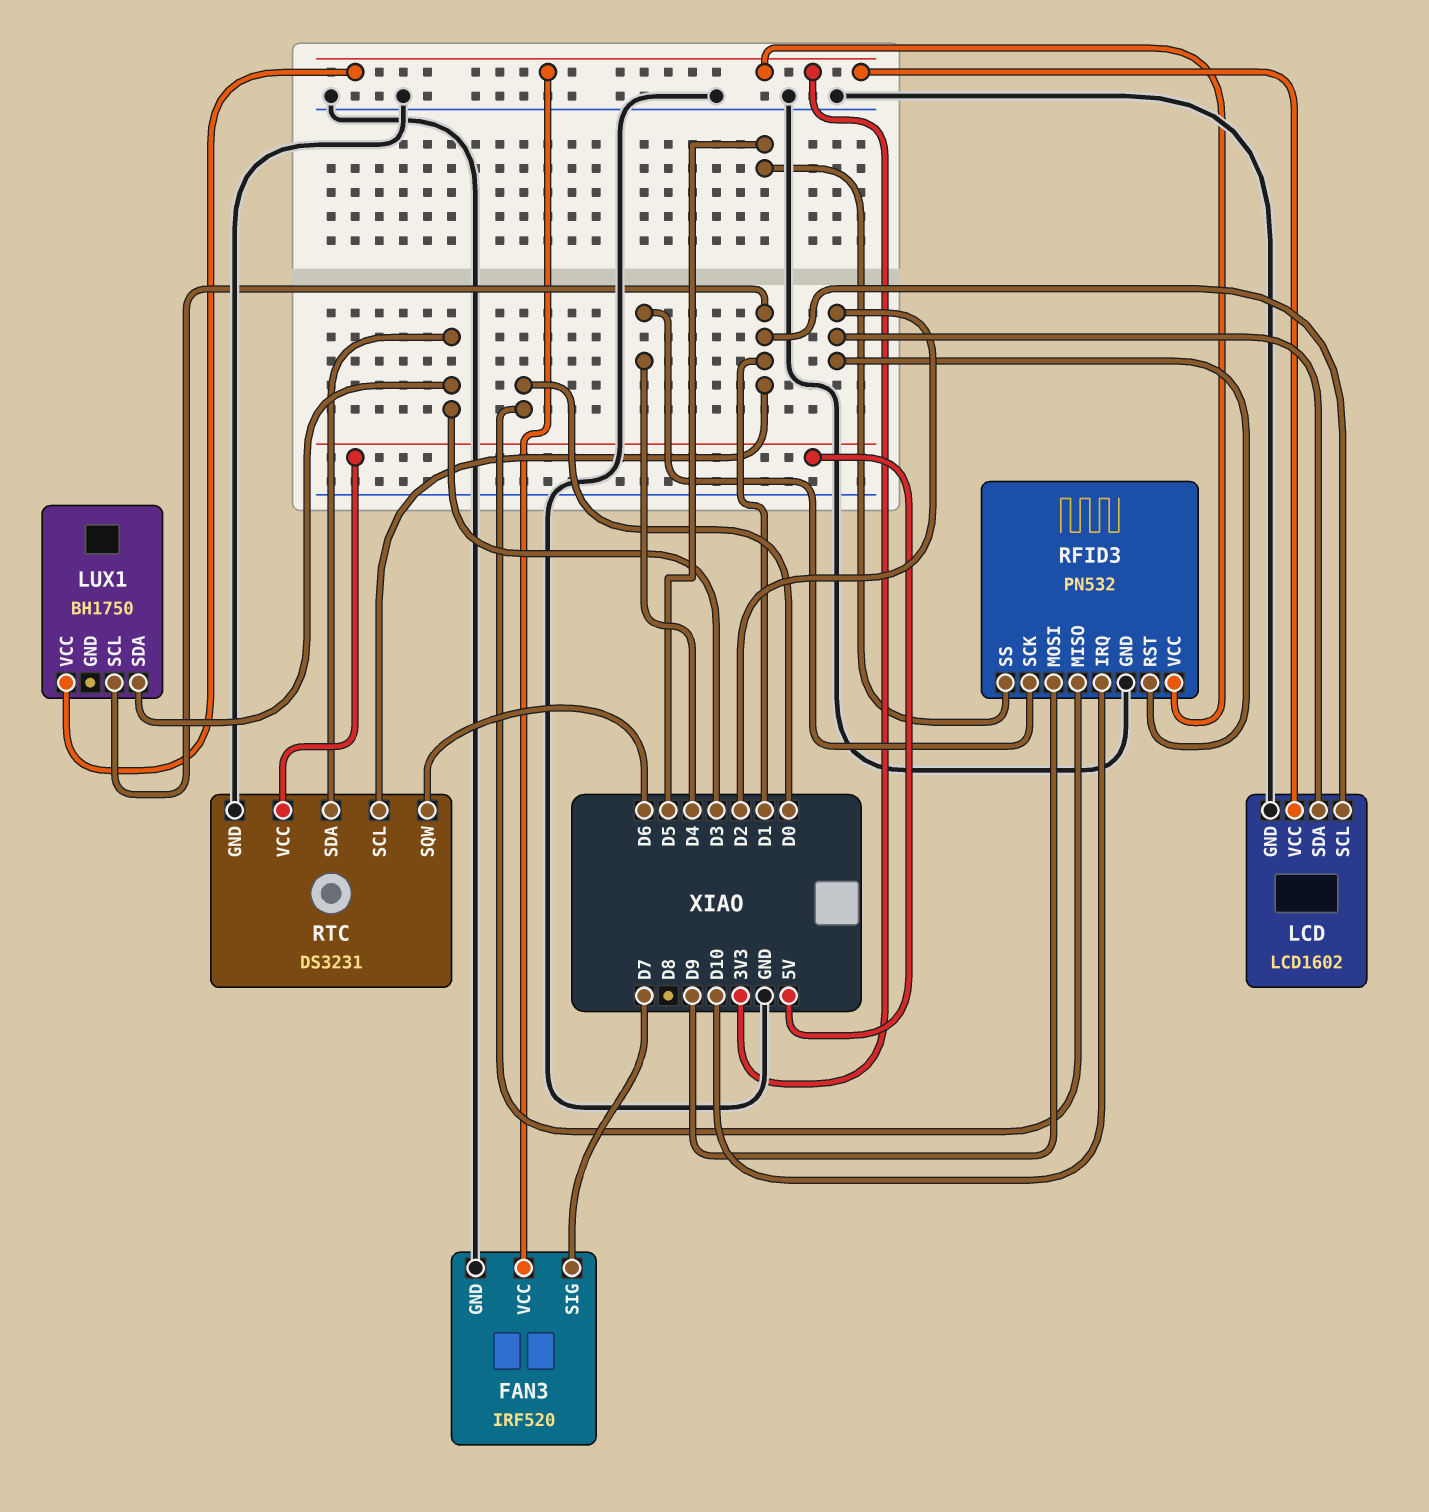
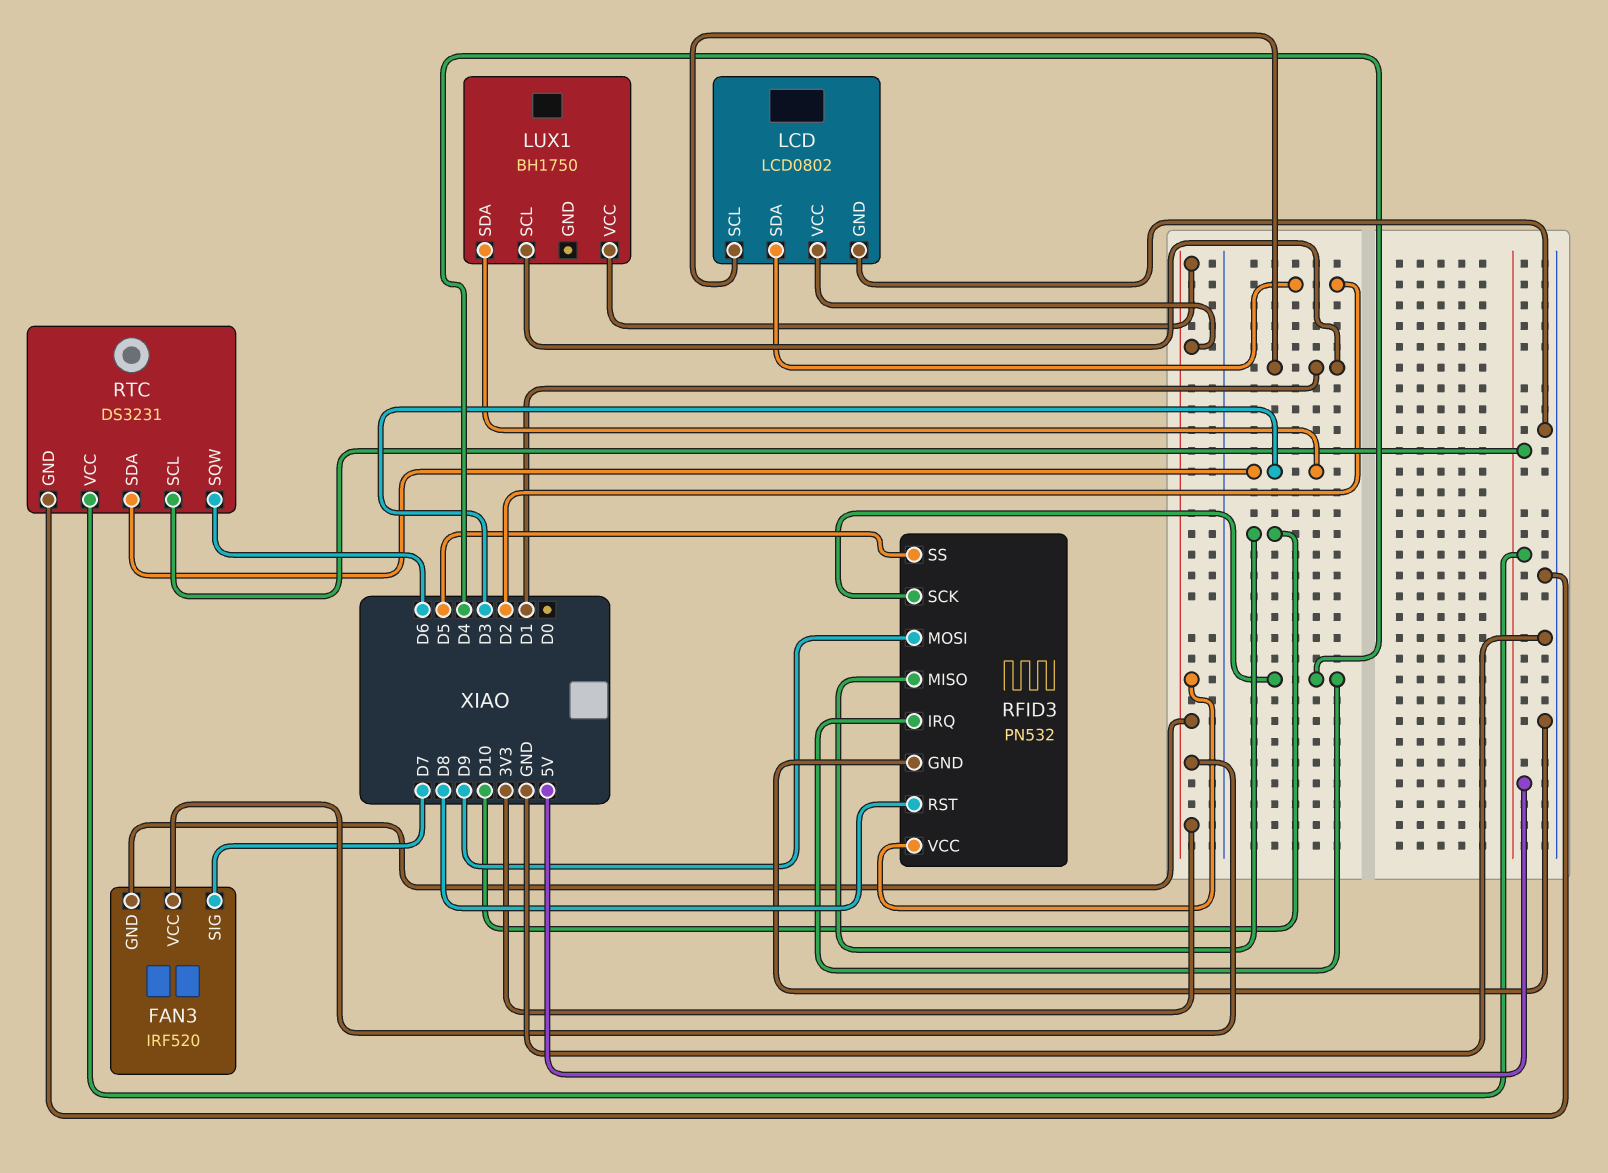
FAN3 pin GND: GND -> 3V3
LCD: LCD1602 -> LCD0802
RFID3 pin IRQ: D10 -> D4
RFID3 pin MISO: D0 -> D10
RFID3 pin RST: D2 -> D8
RTC pin SCL: D1 -> 5V

